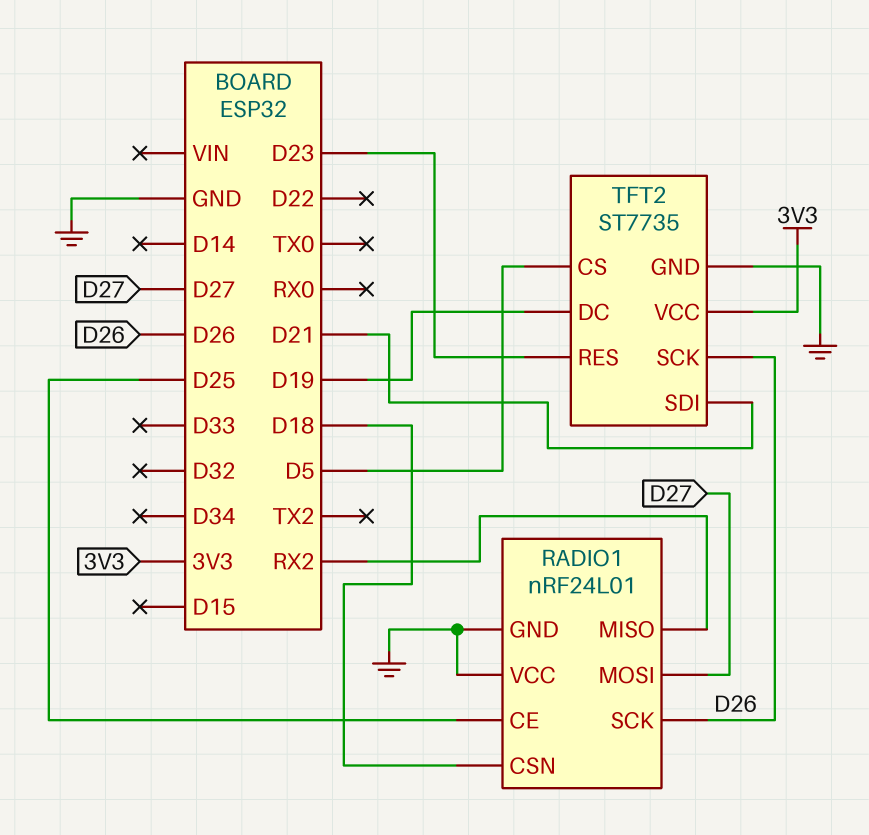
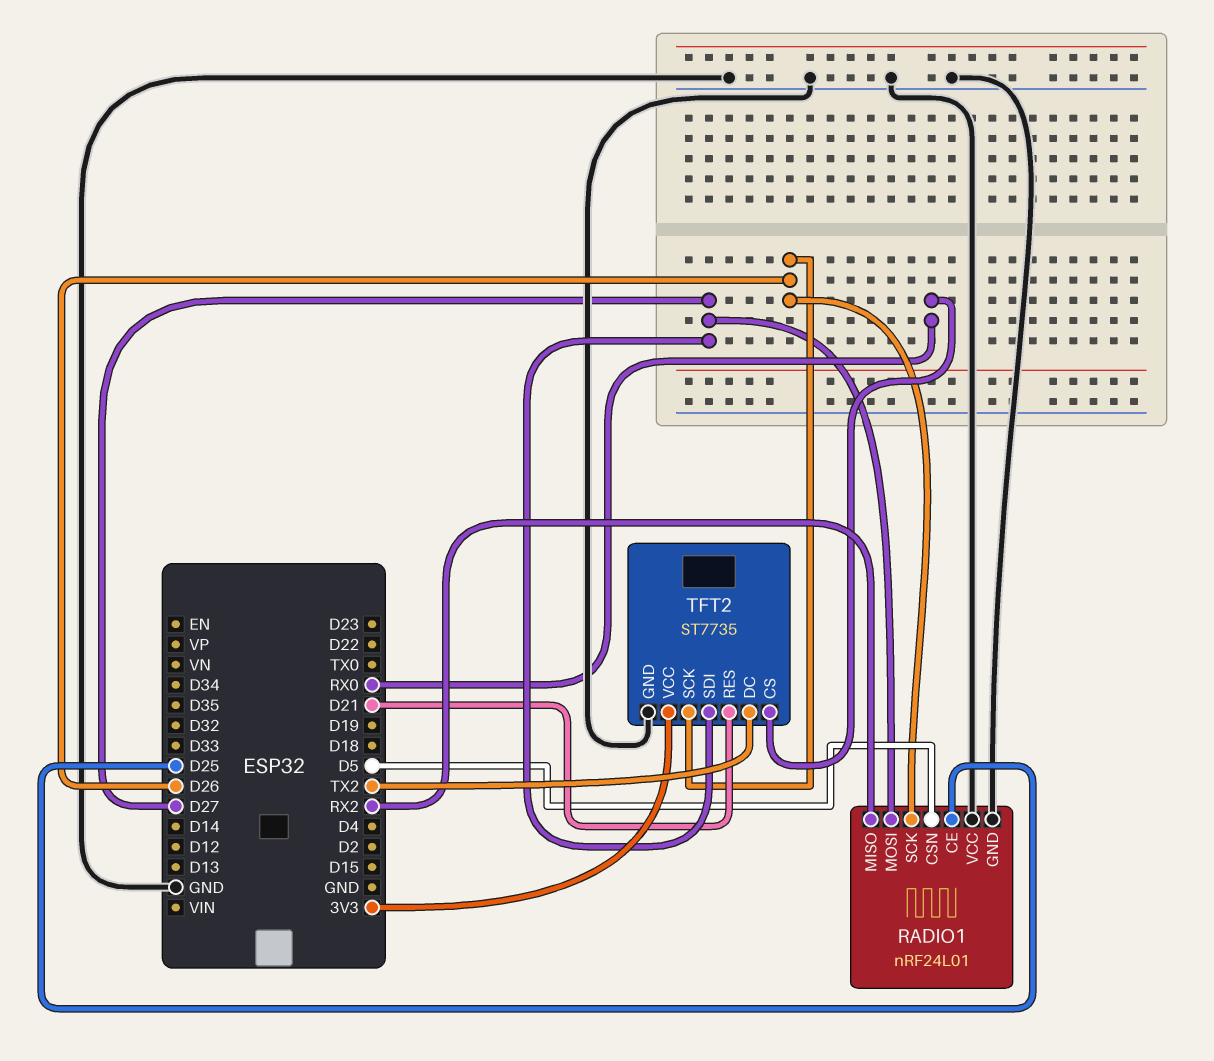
RADIO1 pin CSN: D18 -> D5
TFT2 pin CS: D5 -> RX0
TFT2 pin DC: D19 -> TX2
TFT2 pin RES: D23 -> D21
TFT2 pin SDI: D21 -> D27

